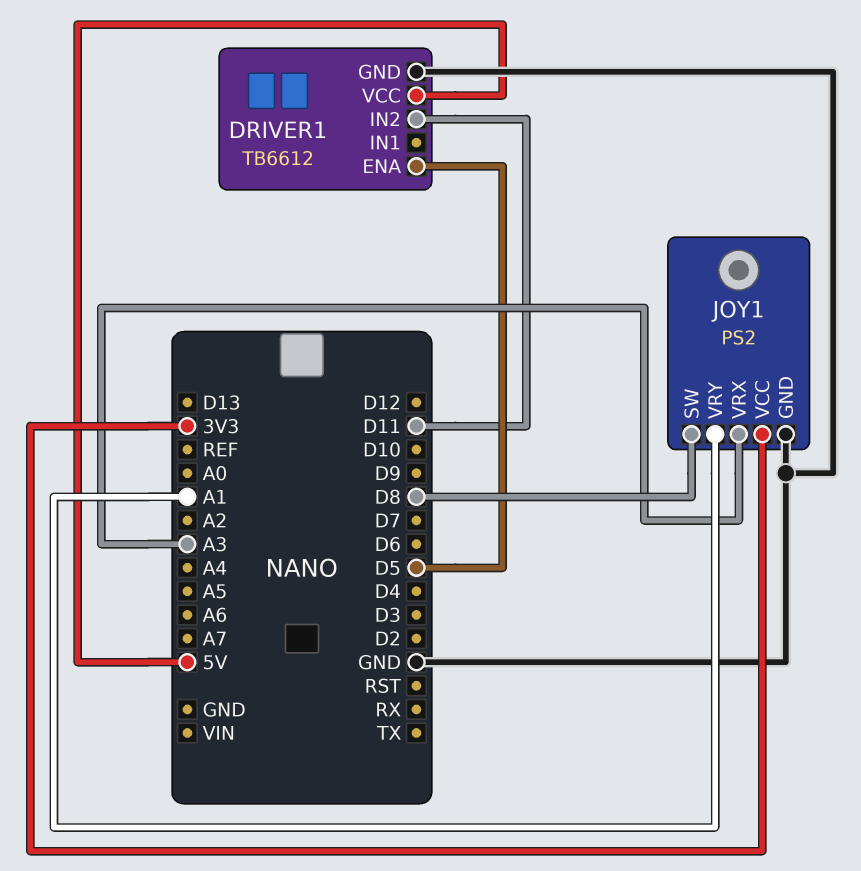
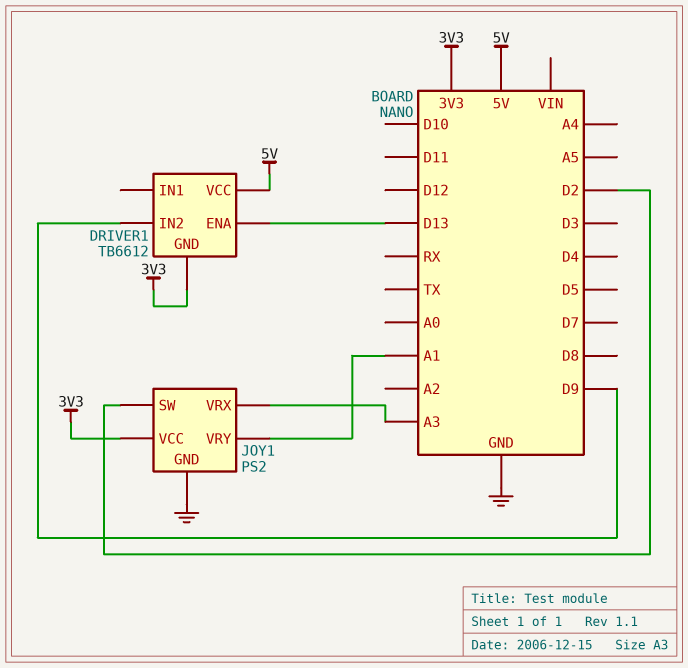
DRIVER1 pin ENA: D5 -> D13
DRIVER1 pin GND: GND -> 3V3
DRIVER1 pin IN2: D11 -> D9
JOY1 pin SW: D8 -> D2

